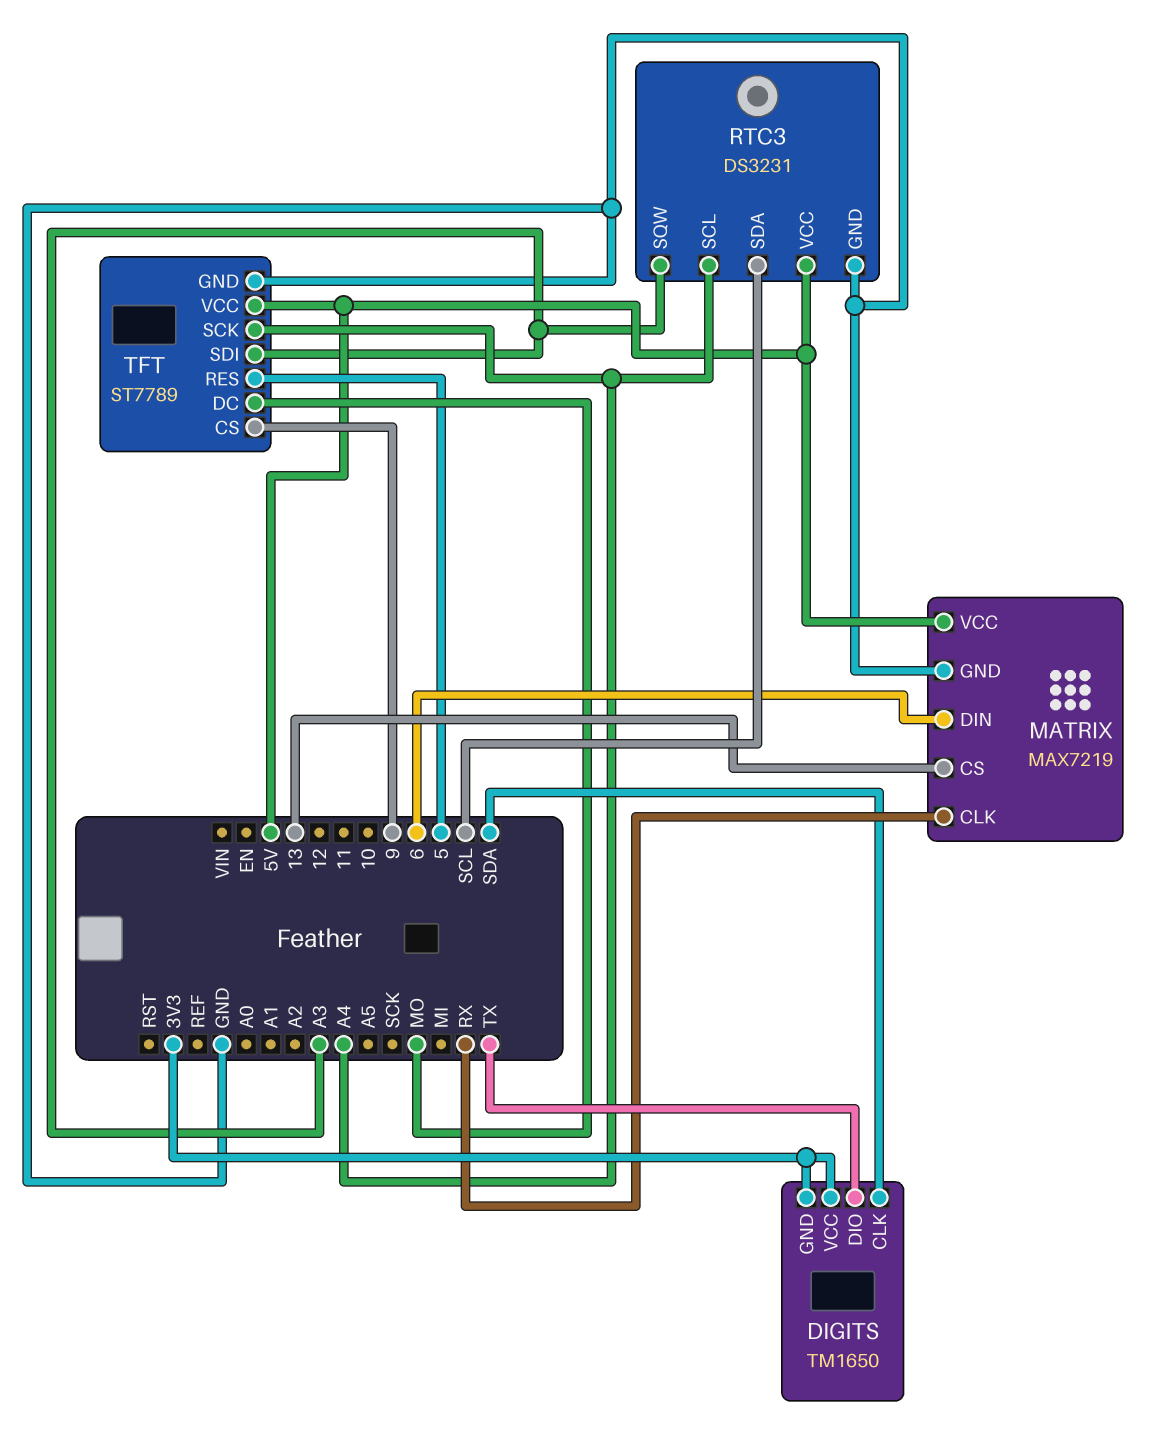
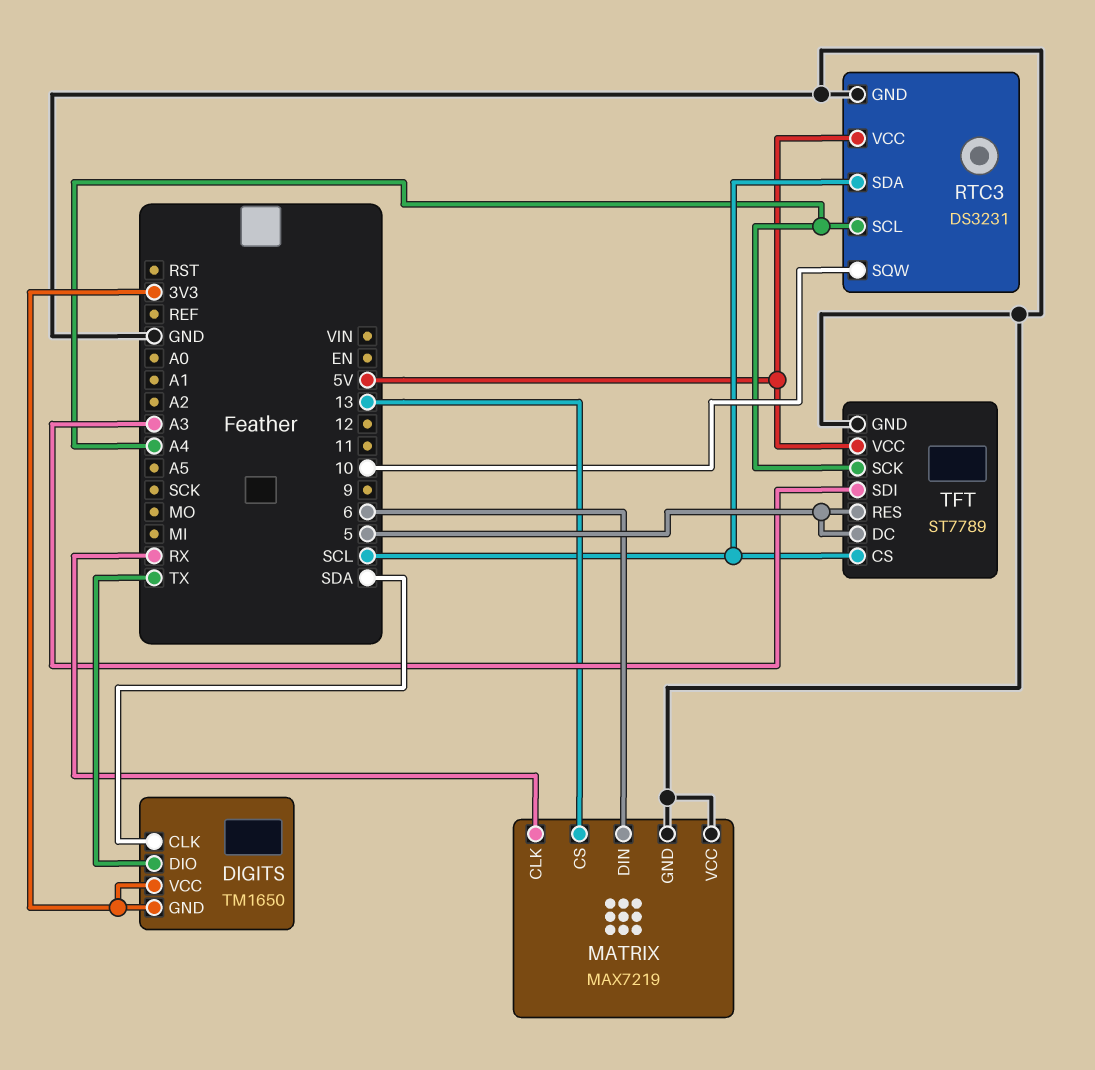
MATRIX pin VCC: 5V -> GND
RTC3 pin SQW: A3 -> 10
TFT pin CS: 9 -> SCL
TFT pin DC: MO -> 5

